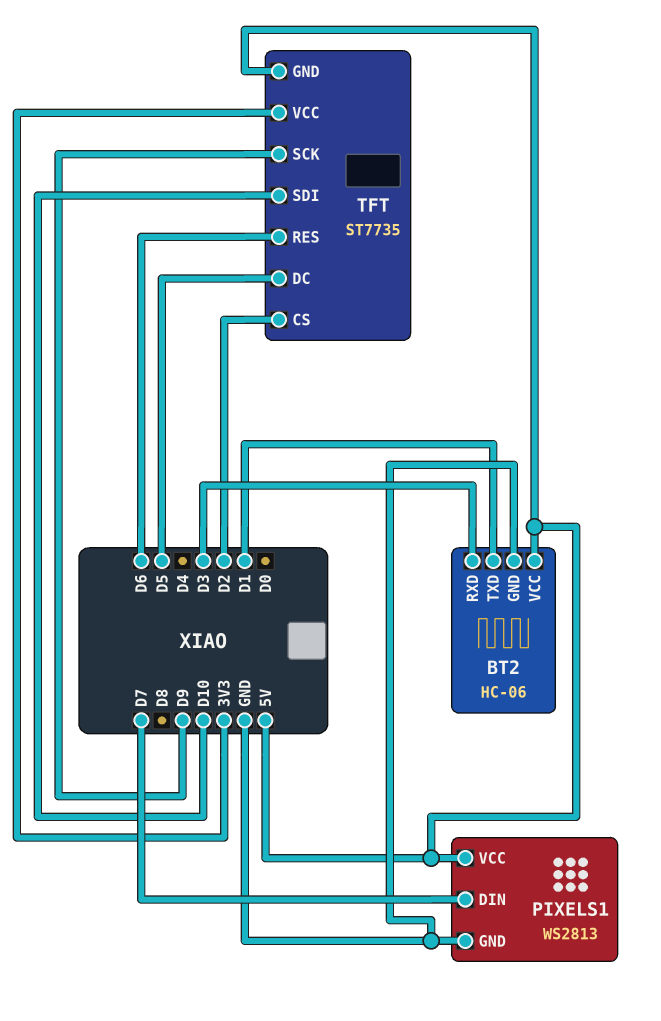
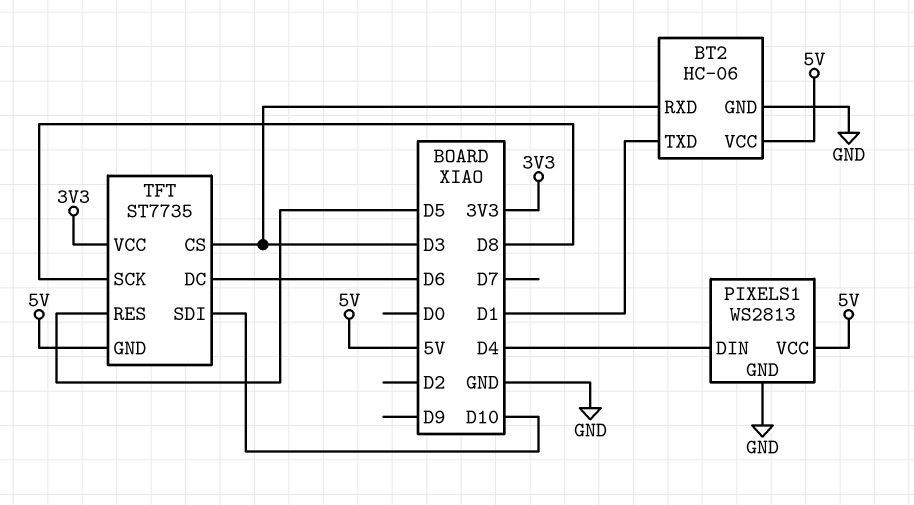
PIXELS1 pin DIN: D7 -> D4
TFT pin CS: D2 -> D3
TFT pin DC: D5 -> D6
TFT pin RES: D6 -> D5
TFT pin SCK: D9 -> D8

